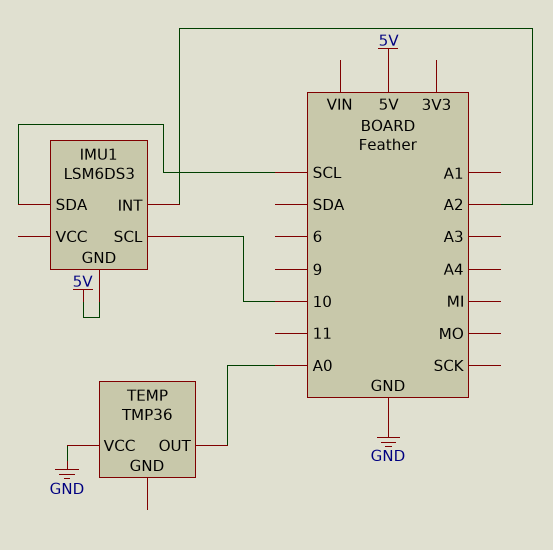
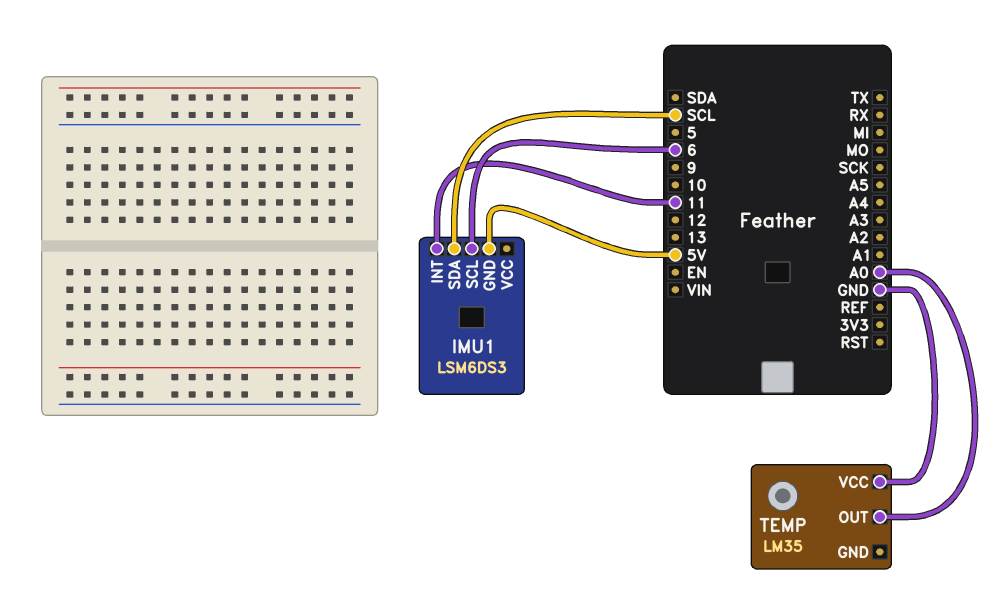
IMU1 pin INT: A2 -> 11
IMU1 pin SCL: 10 -> 6
TEMP: TMP36 -> LM35

